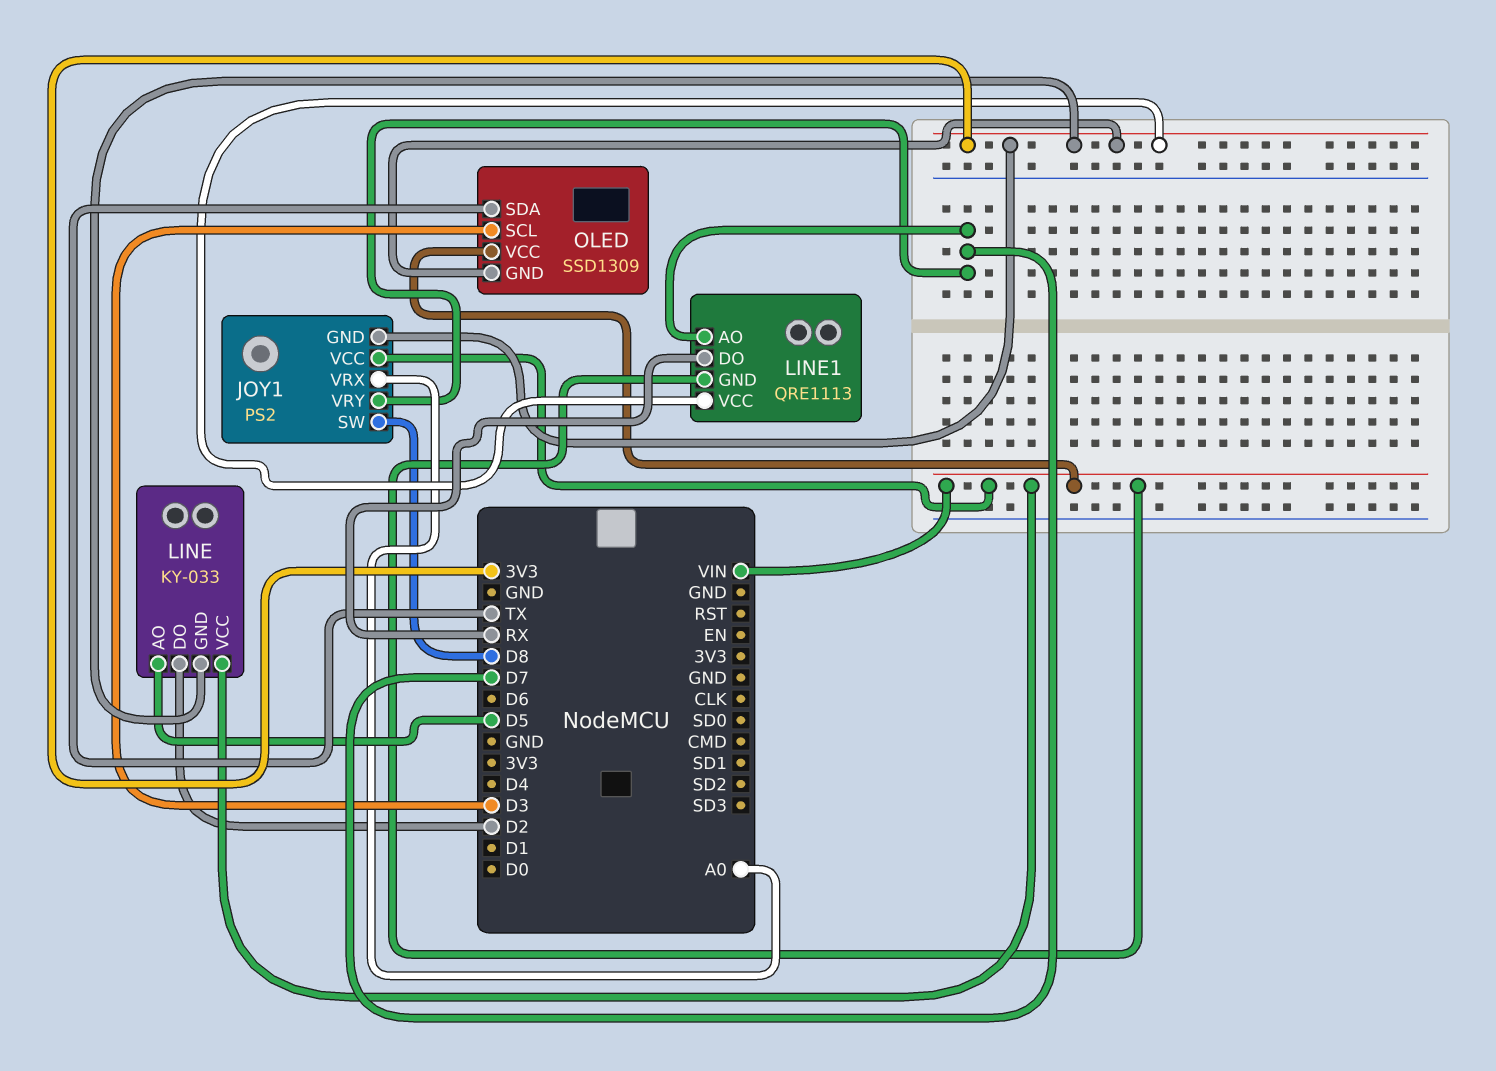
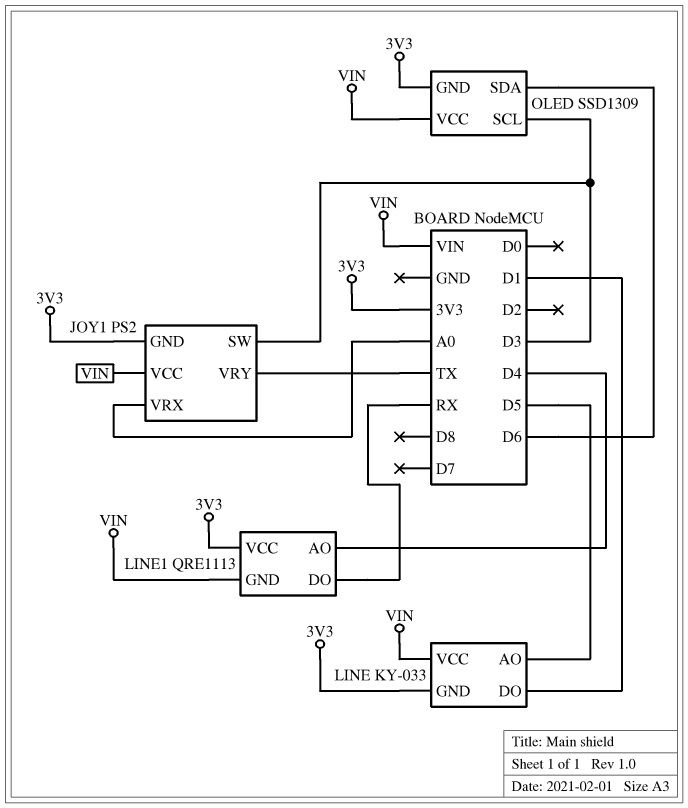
JOY1 pin SW: D8 -> D3
JOY1 pin VRY: D7 -> TX
LINE pin DO: D2 -> D1
LINE1 pin AO: D7 -> D4
OLED pin SDA: TX -> D6

